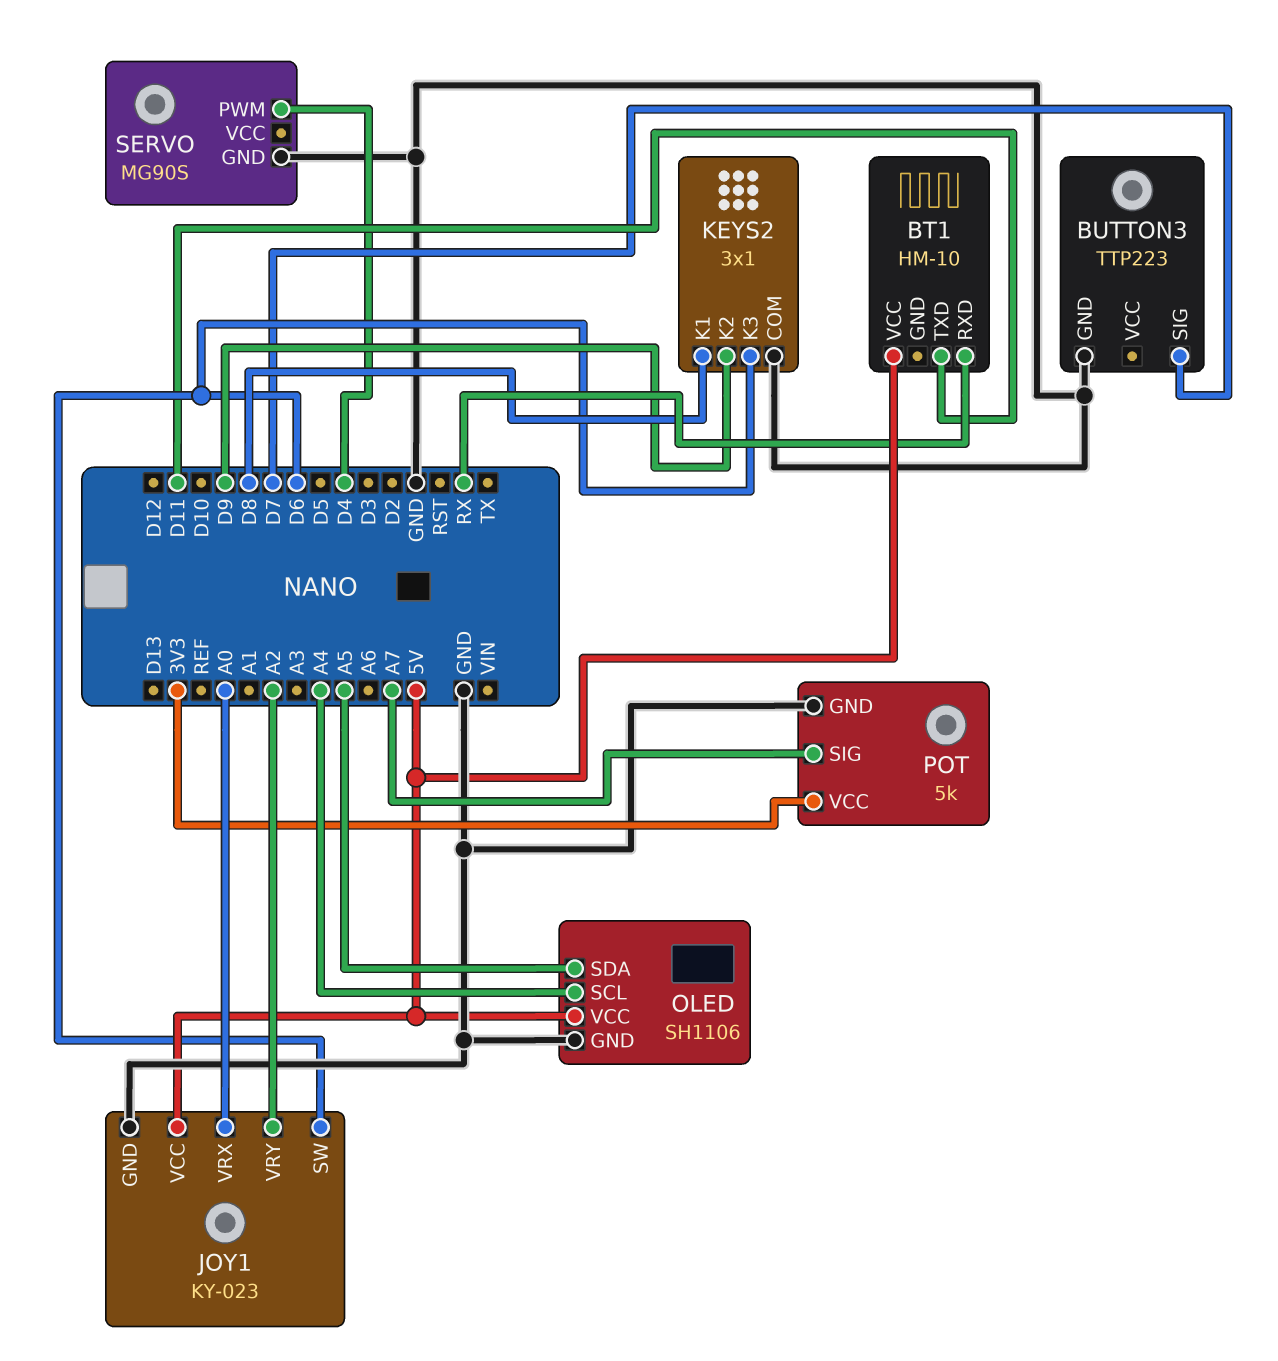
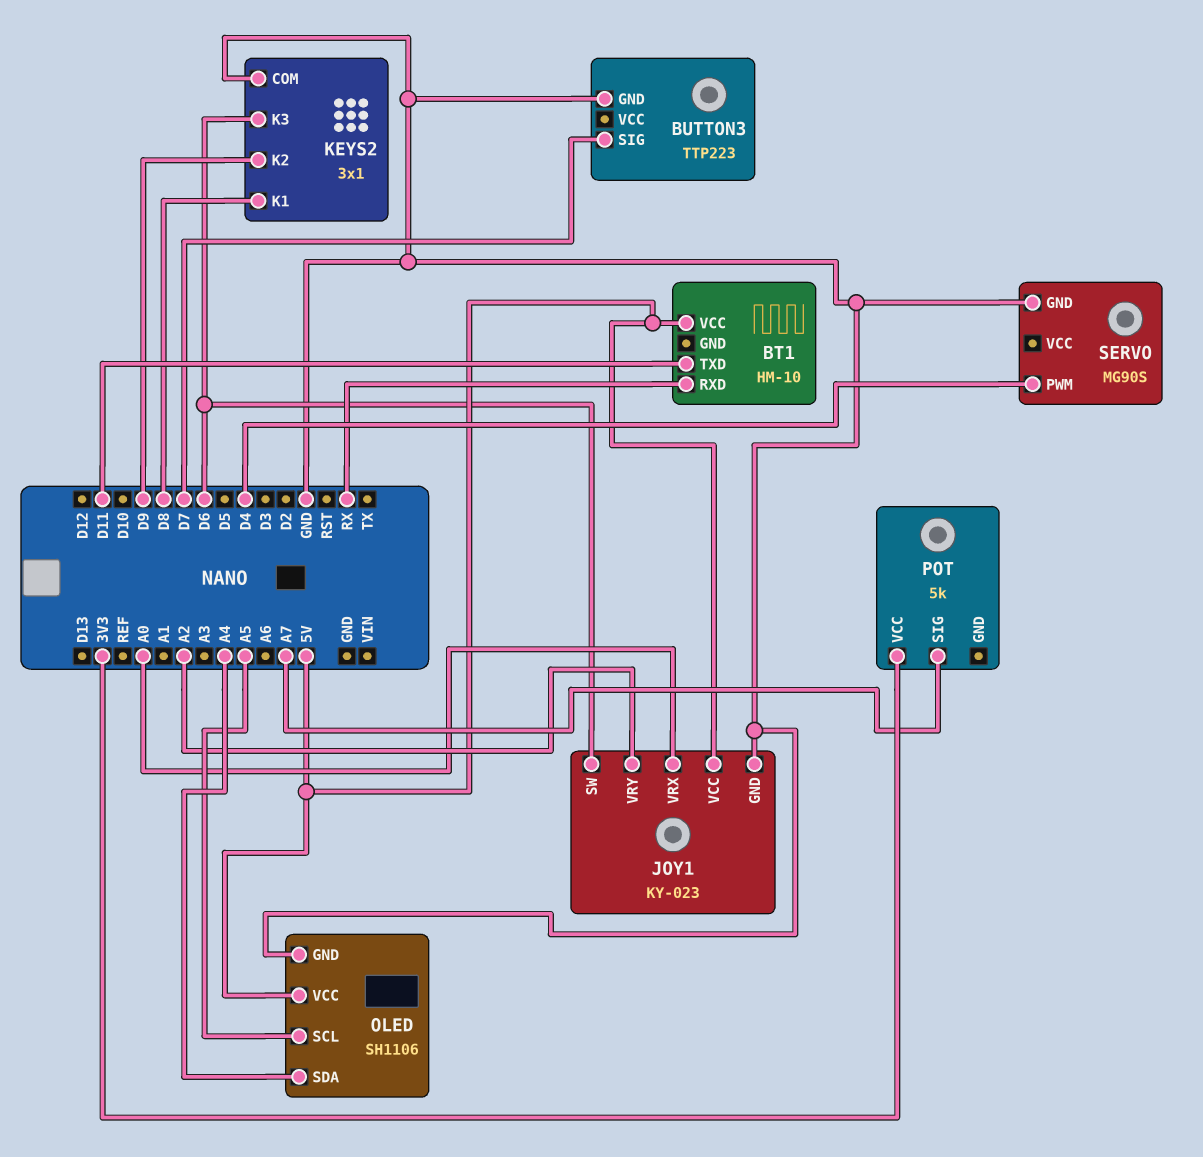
OLED pin SCL: A4 -> A5
OLED pin SDA: A5 -> A4
POT pin GND: GND -> none

